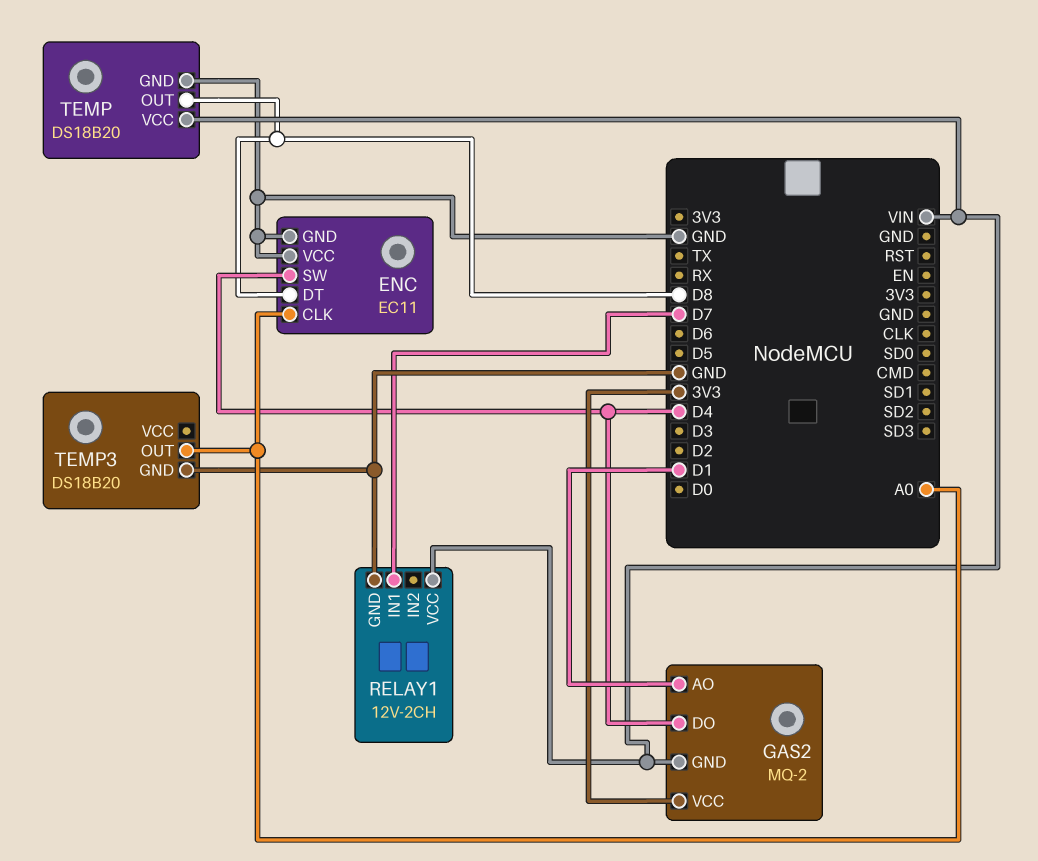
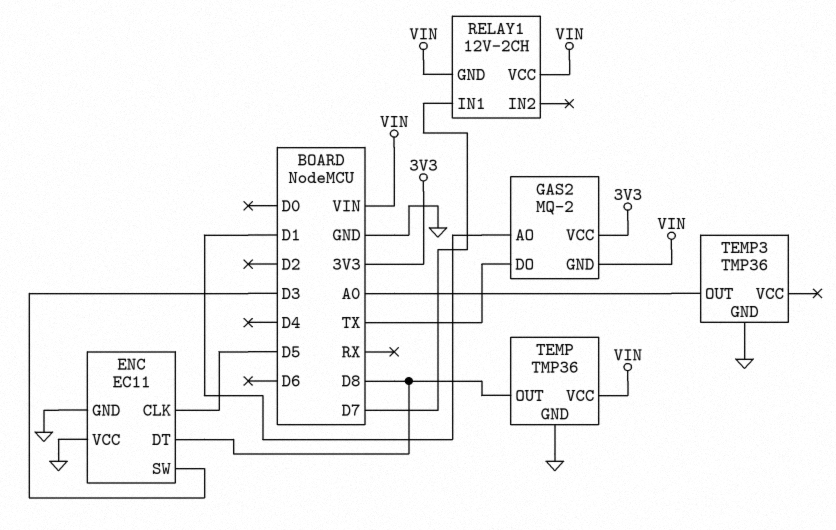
ENC pin CLK: A0 -> D5
ENC pin SW: D4 -> D3
GAS2 pin DO: D4 -> TX
RELAY1 pin GND: GND -> VIN
TEMP: DS18B20 -> TMP36
TEMP3: DS18B20 -> TMP36

